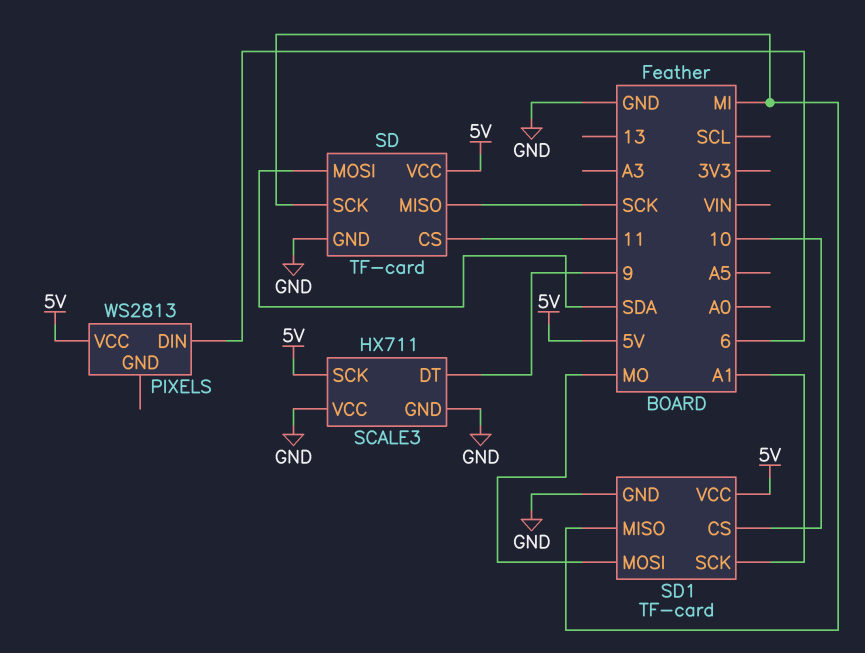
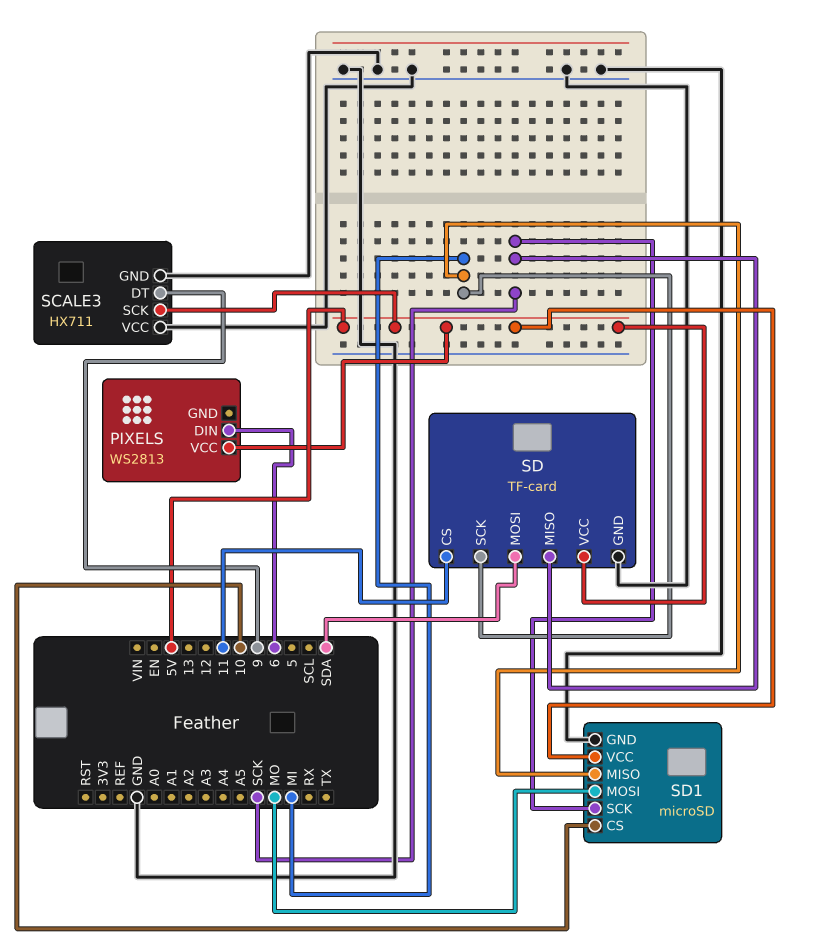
SD1: TF-card -> microSD
SD1 pin SCK: A1 -> SCK

